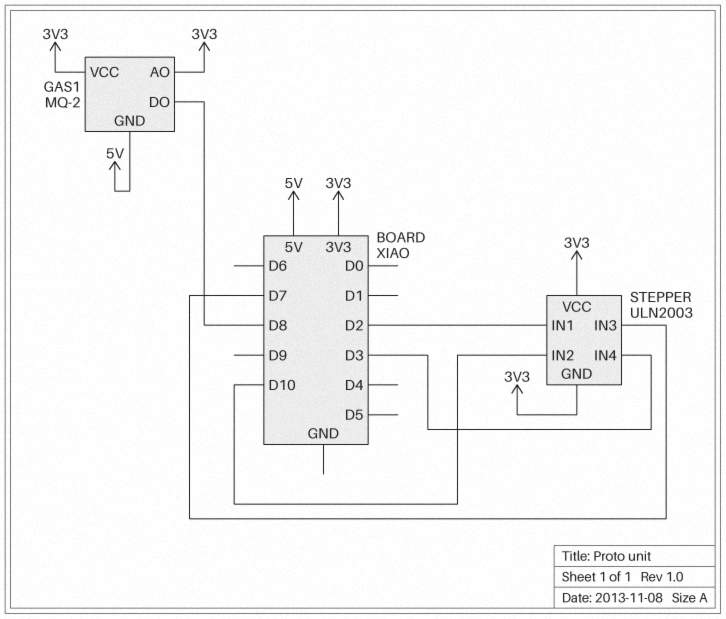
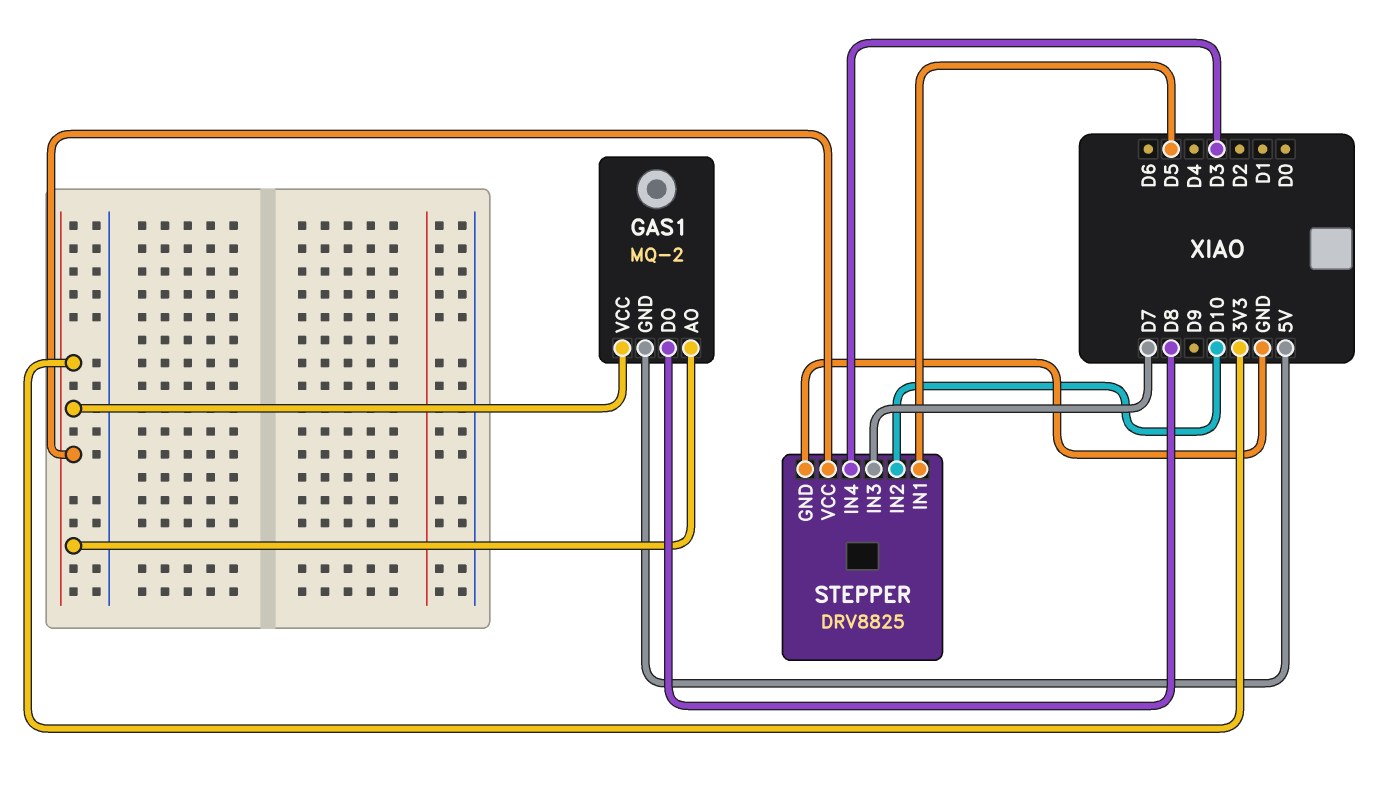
STEPPER: ULN2003 -> DRV8825
STEPPER pin GND: 3V3 -> GND
STEPPER pin IN1: D2 -> D5

